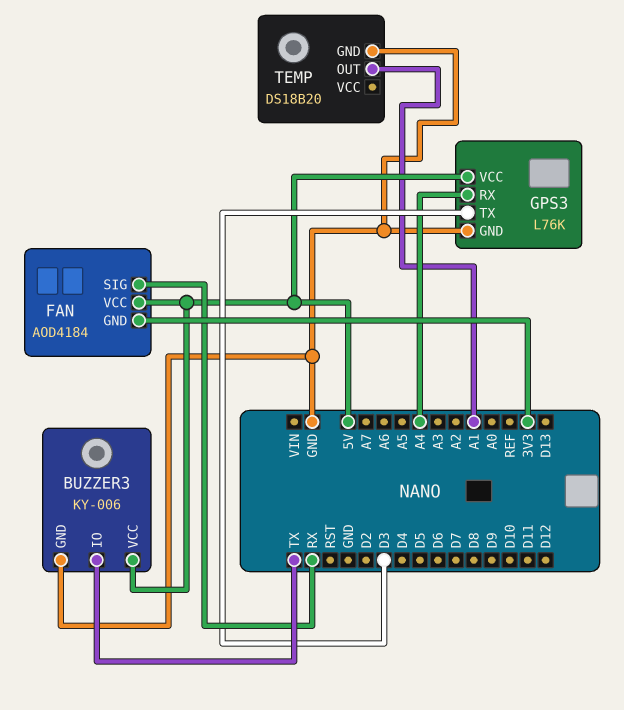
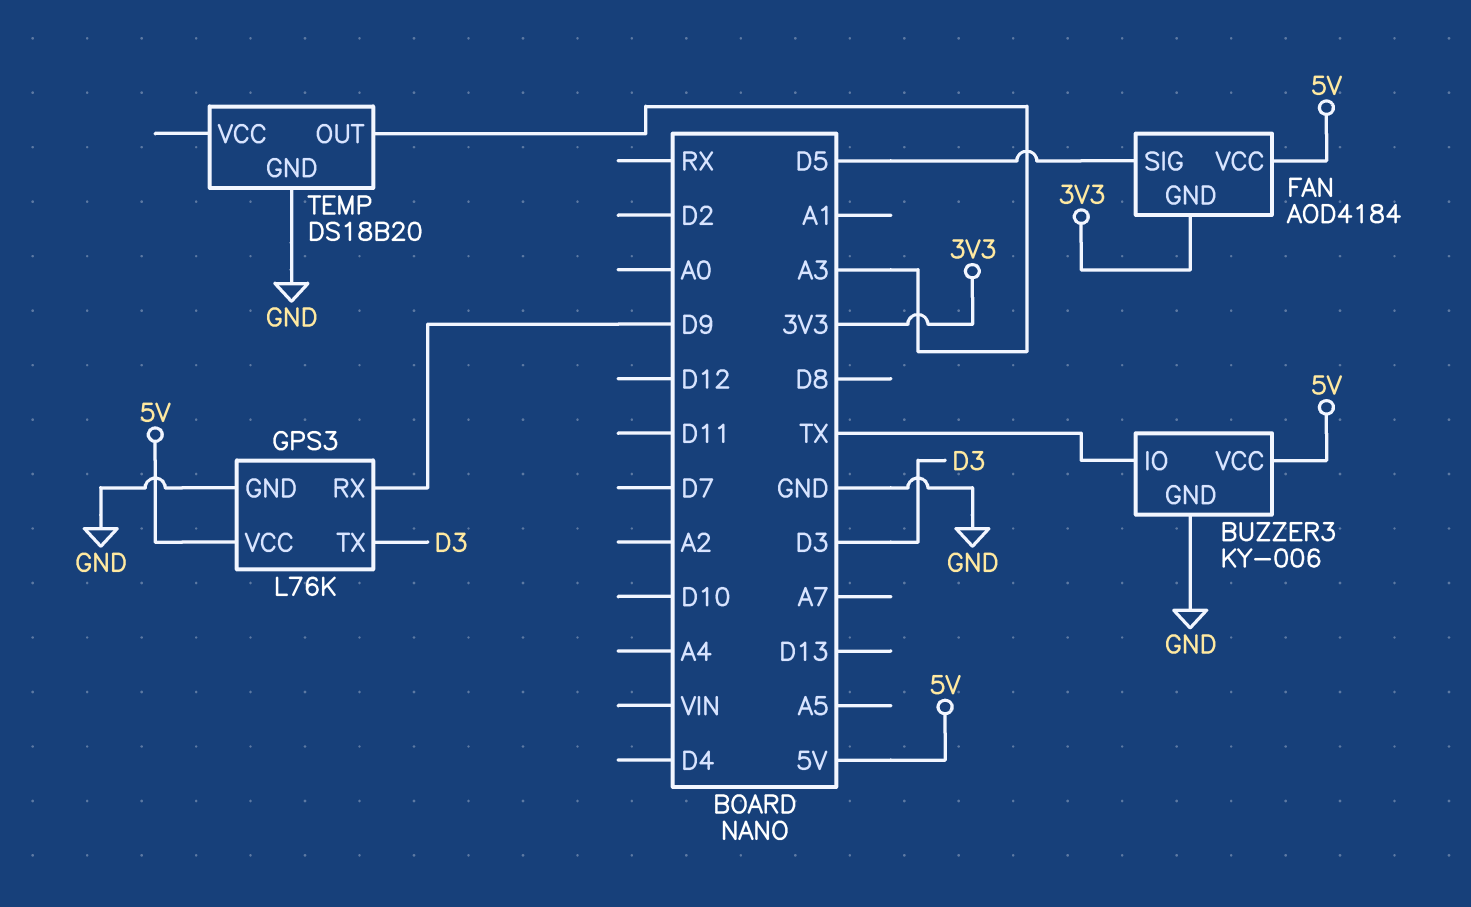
FAN pin SIG: RX -> D5
GPS3 pin RX: A4 -> D9
TEMP pin OUT: A1 -> A3

